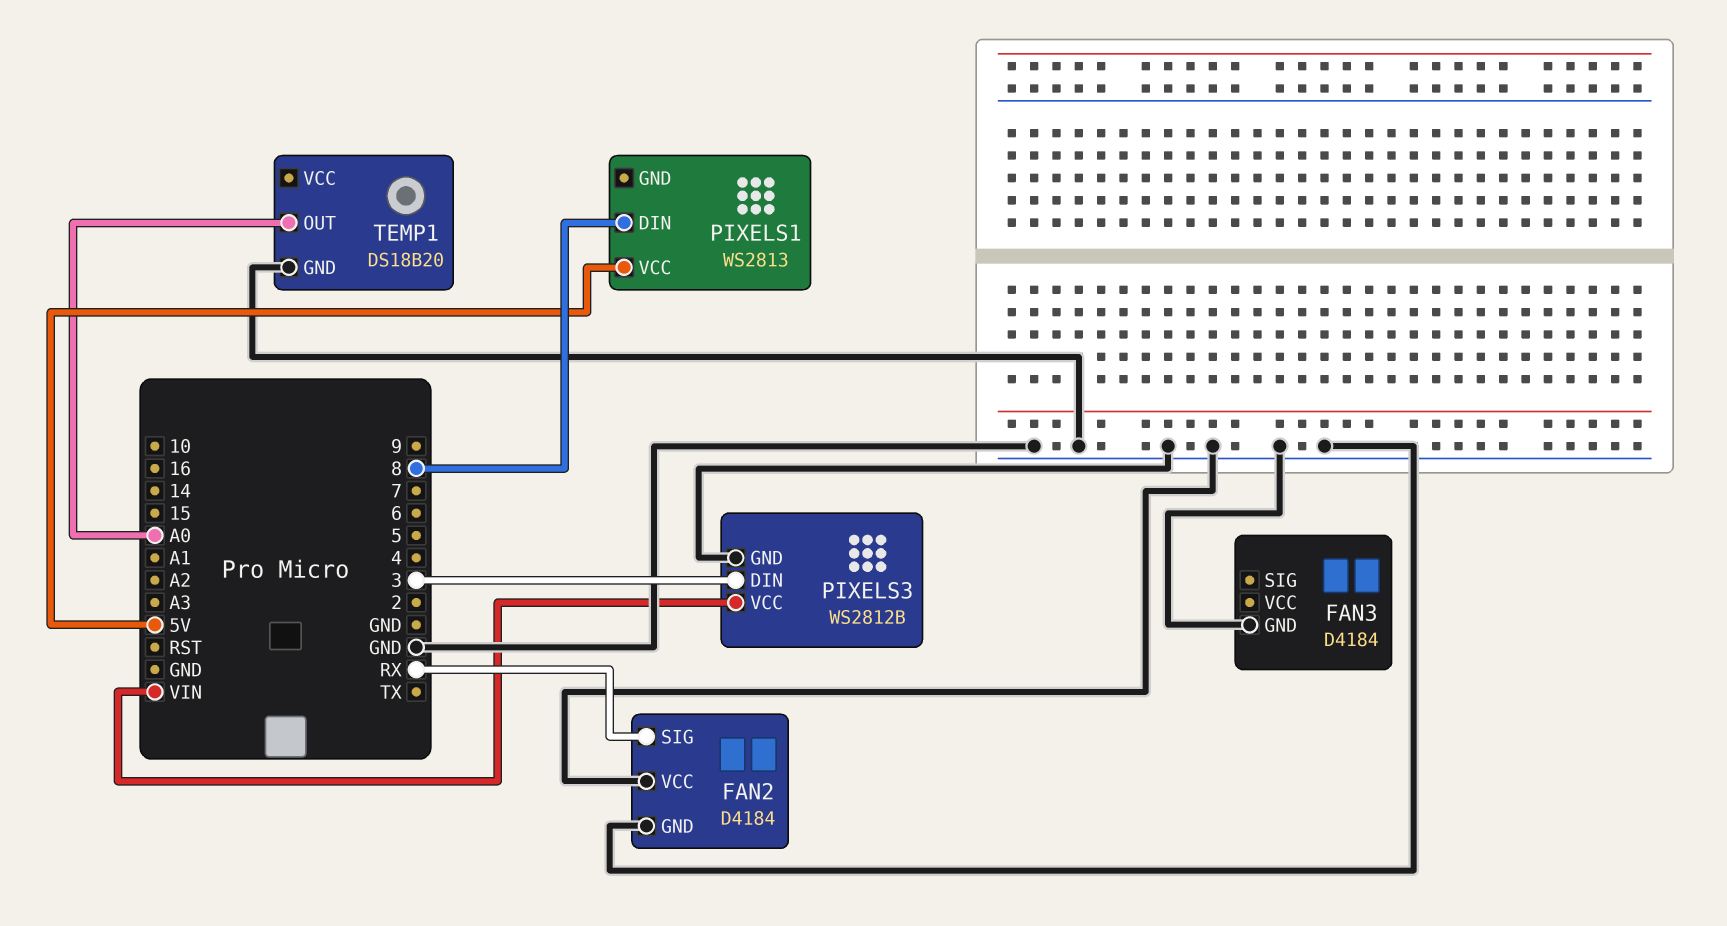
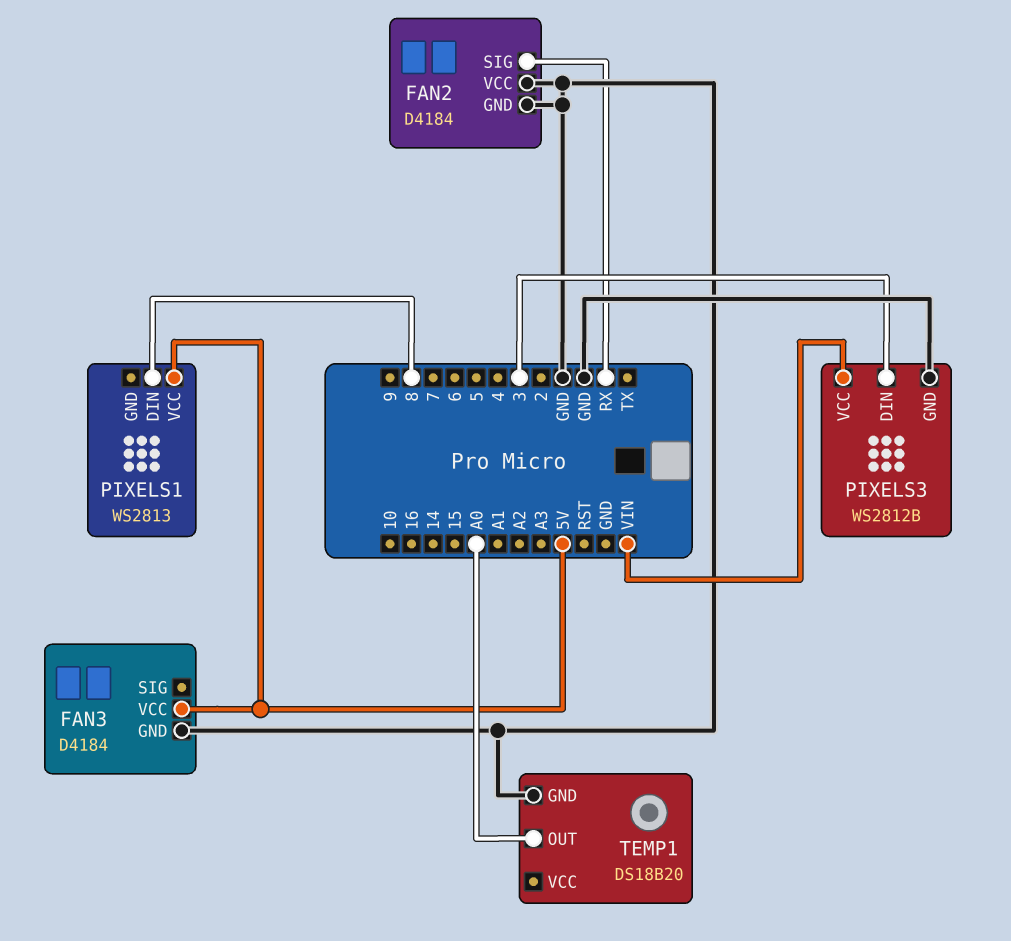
FAN3 pin VCC: none -> 5V

